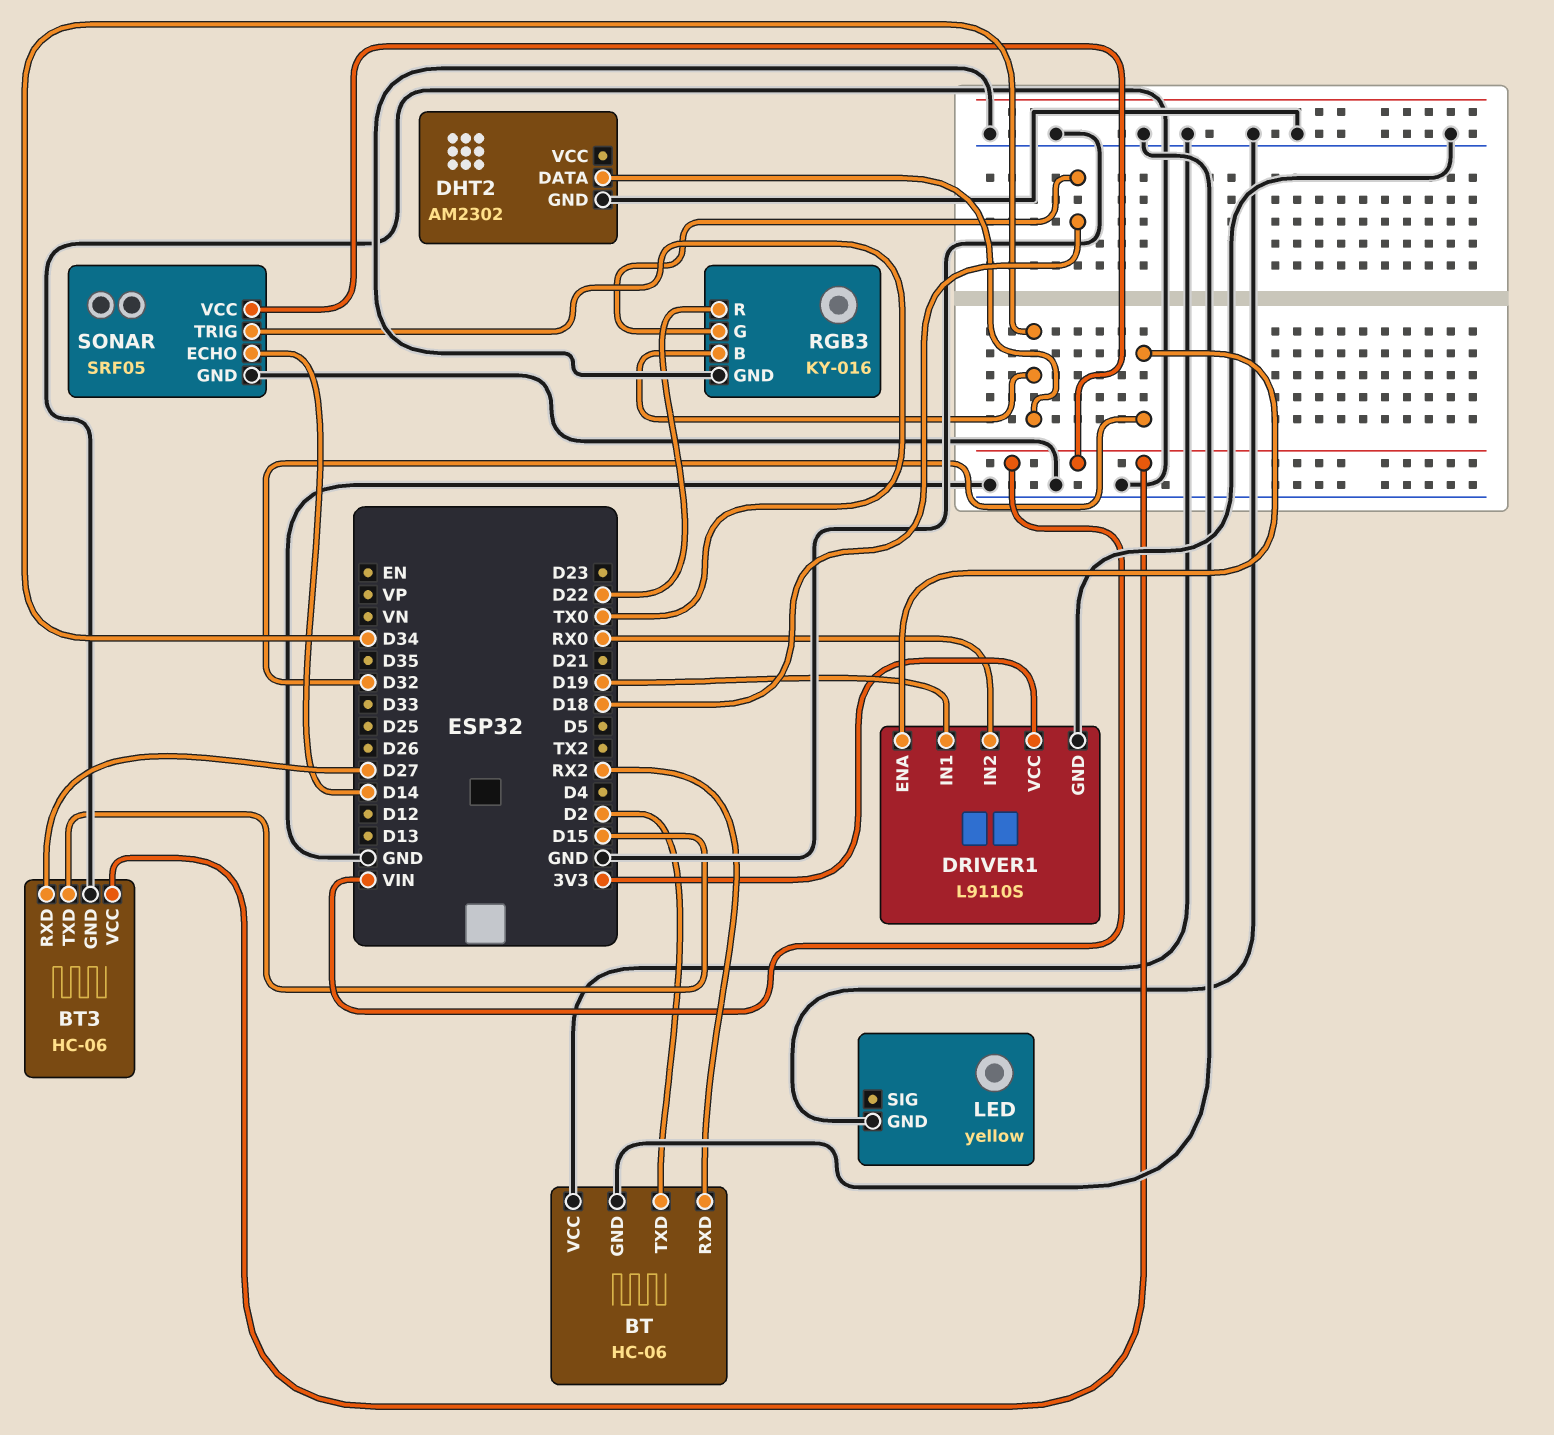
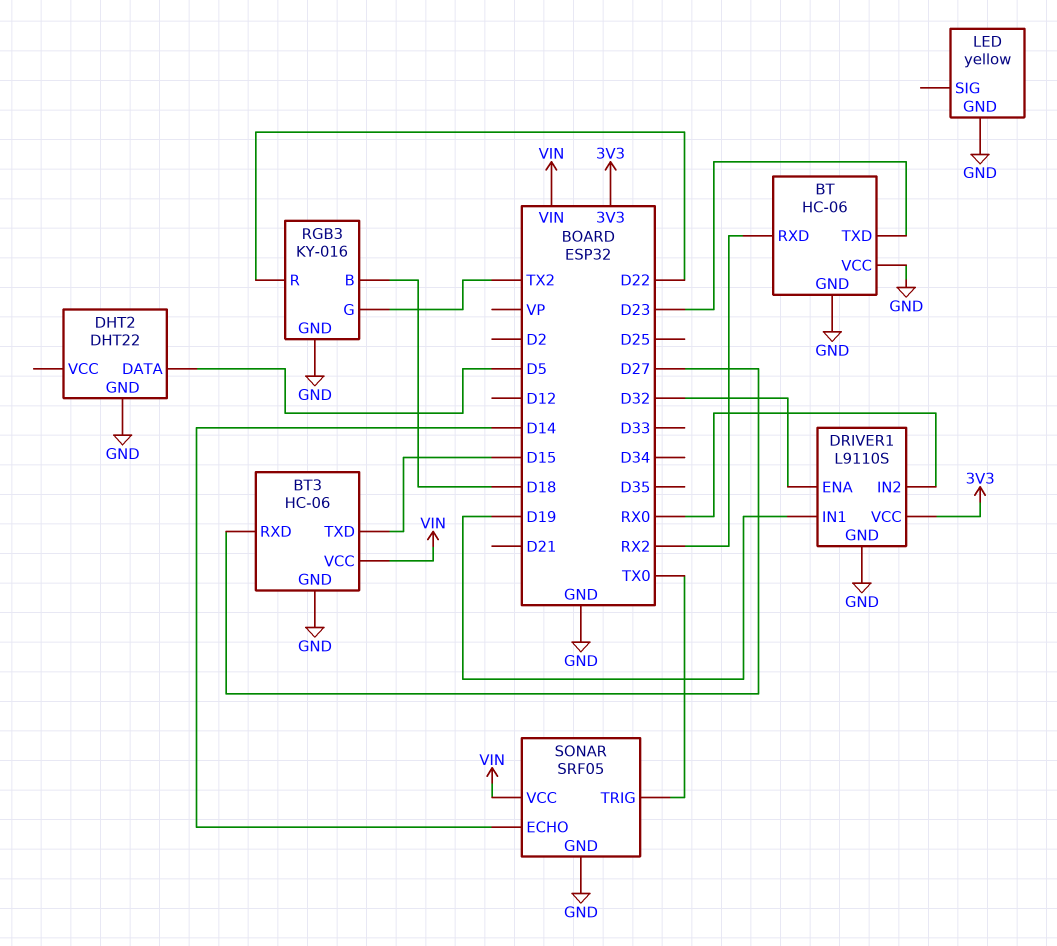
BT pin TXD: D2 -> D23
DHT2: AM2302 -> DHT22
DHT2 pin DATA: D34 -> D5
RGB3 pin B: D34 -> D18
RGB3 pin G: D18 -> TX2

